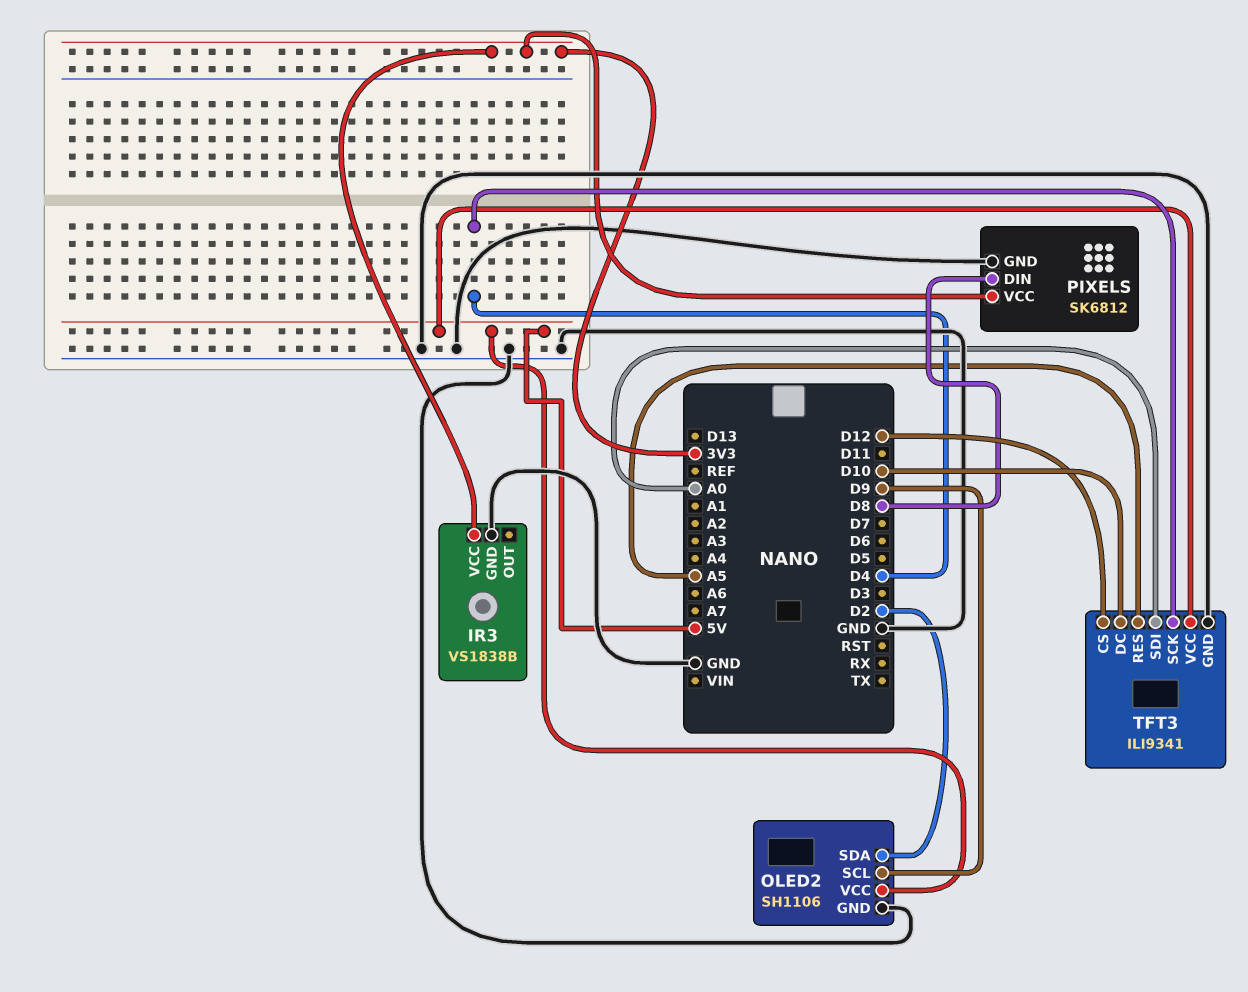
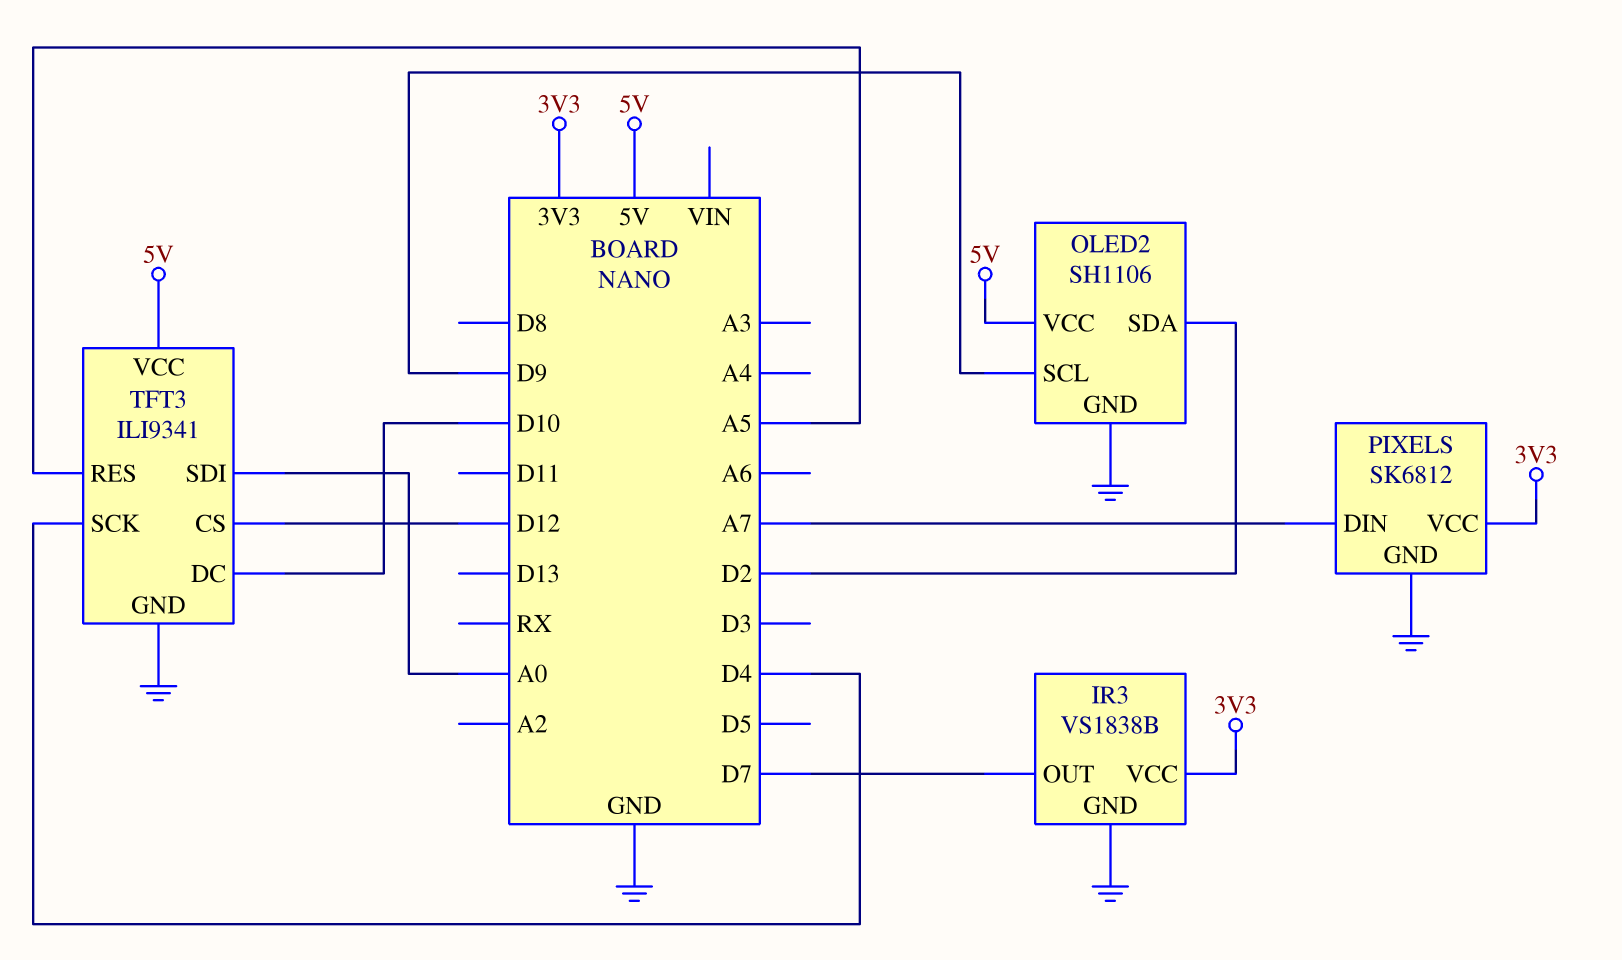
IR3 pin OUT: none -> D7
PIXELS pin DIN: D8 -> A7

